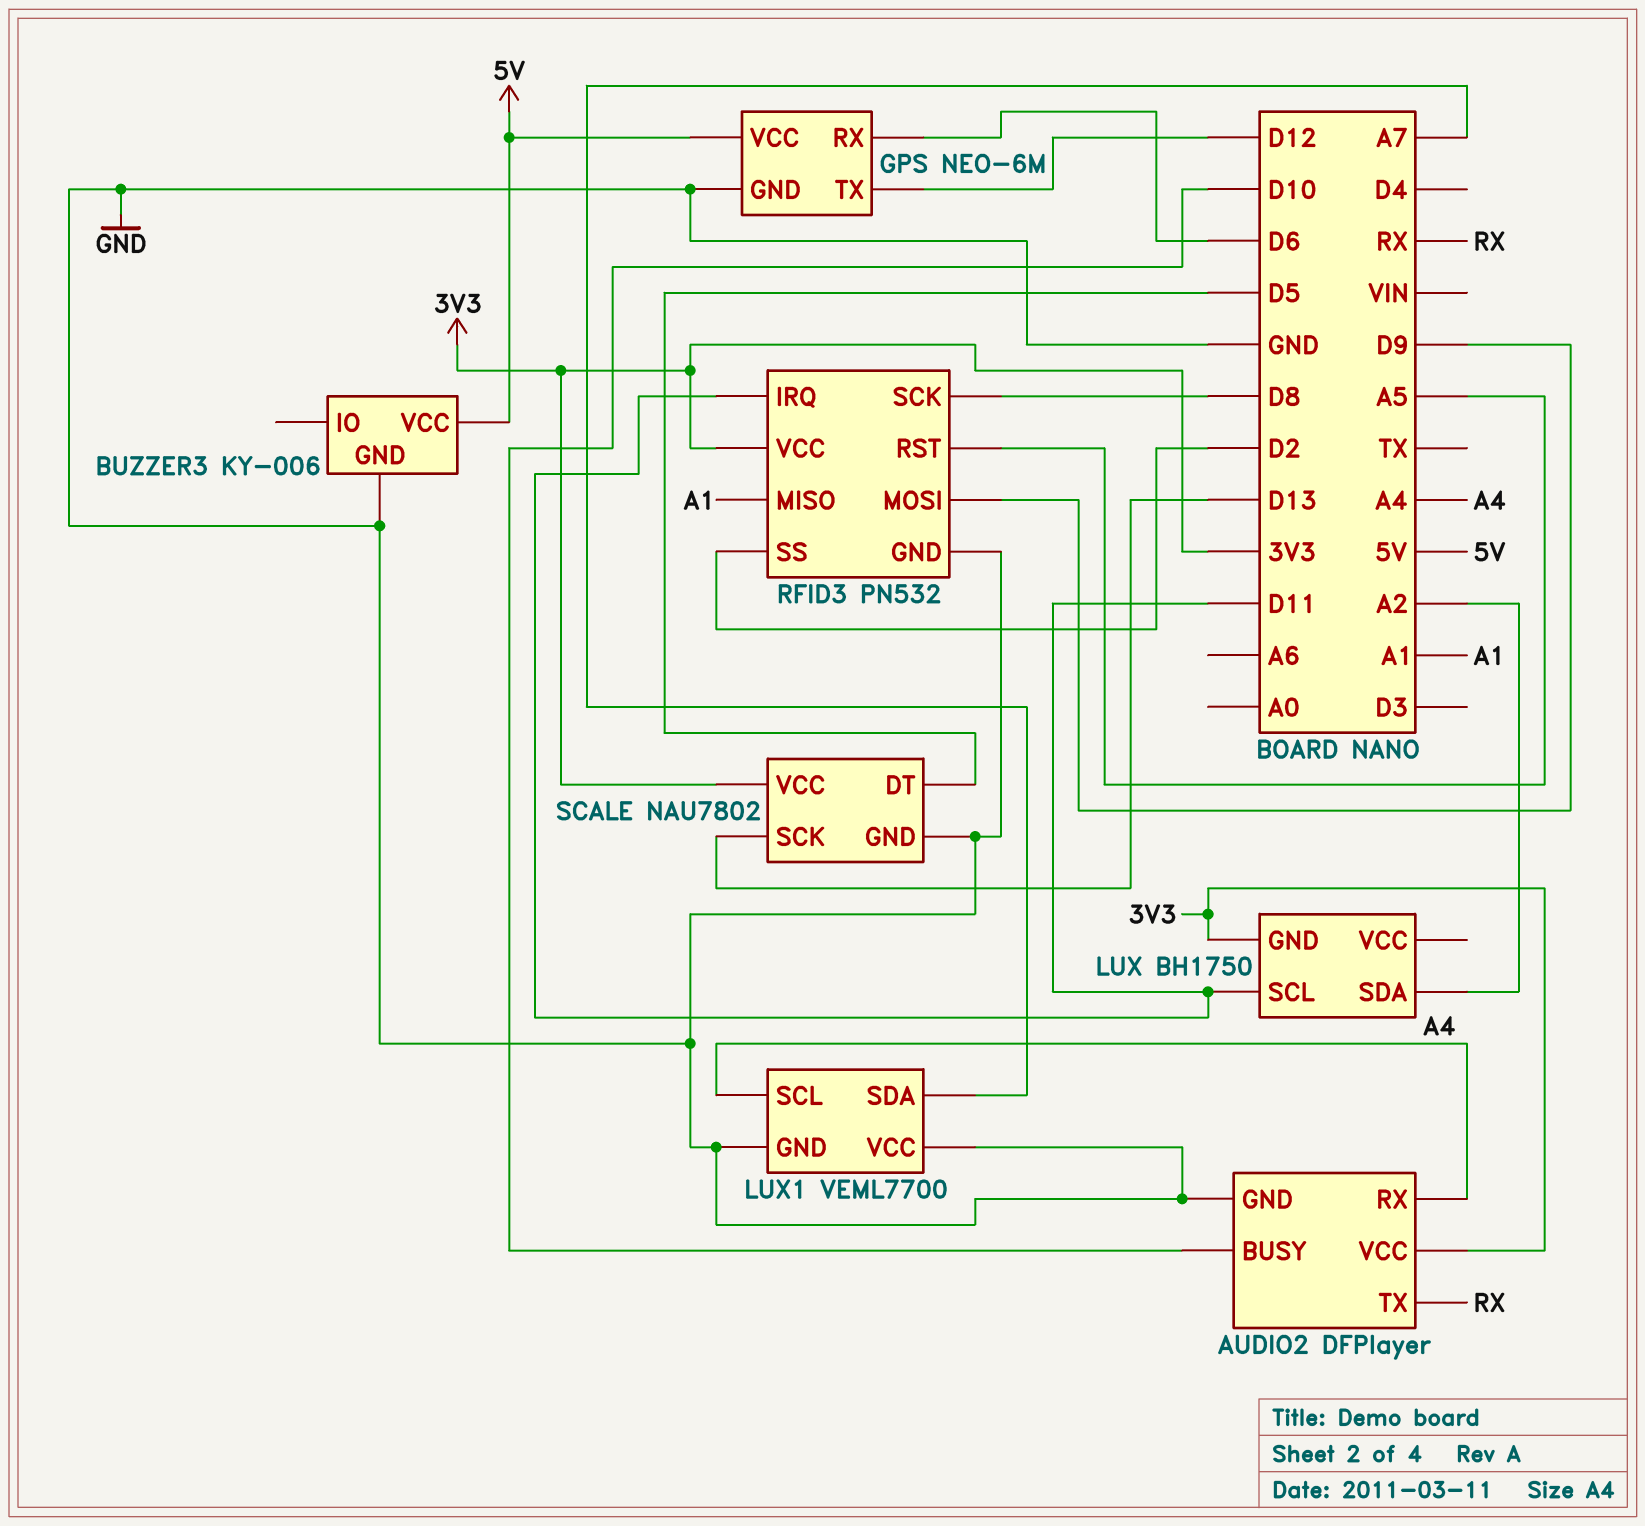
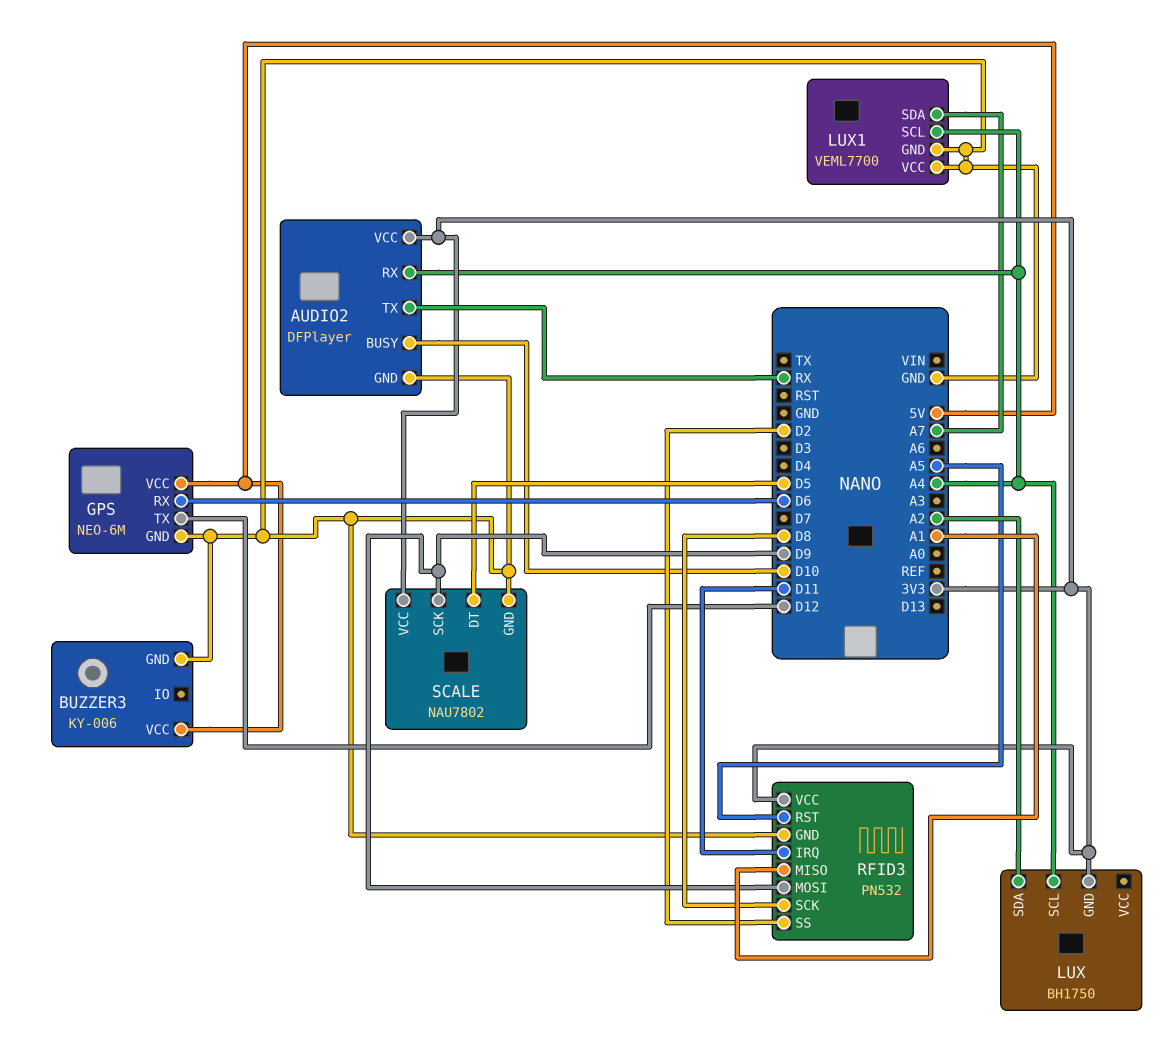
LUX pin SCL: D11 -> A4
SCALE pin SCK: D13 -> D9

